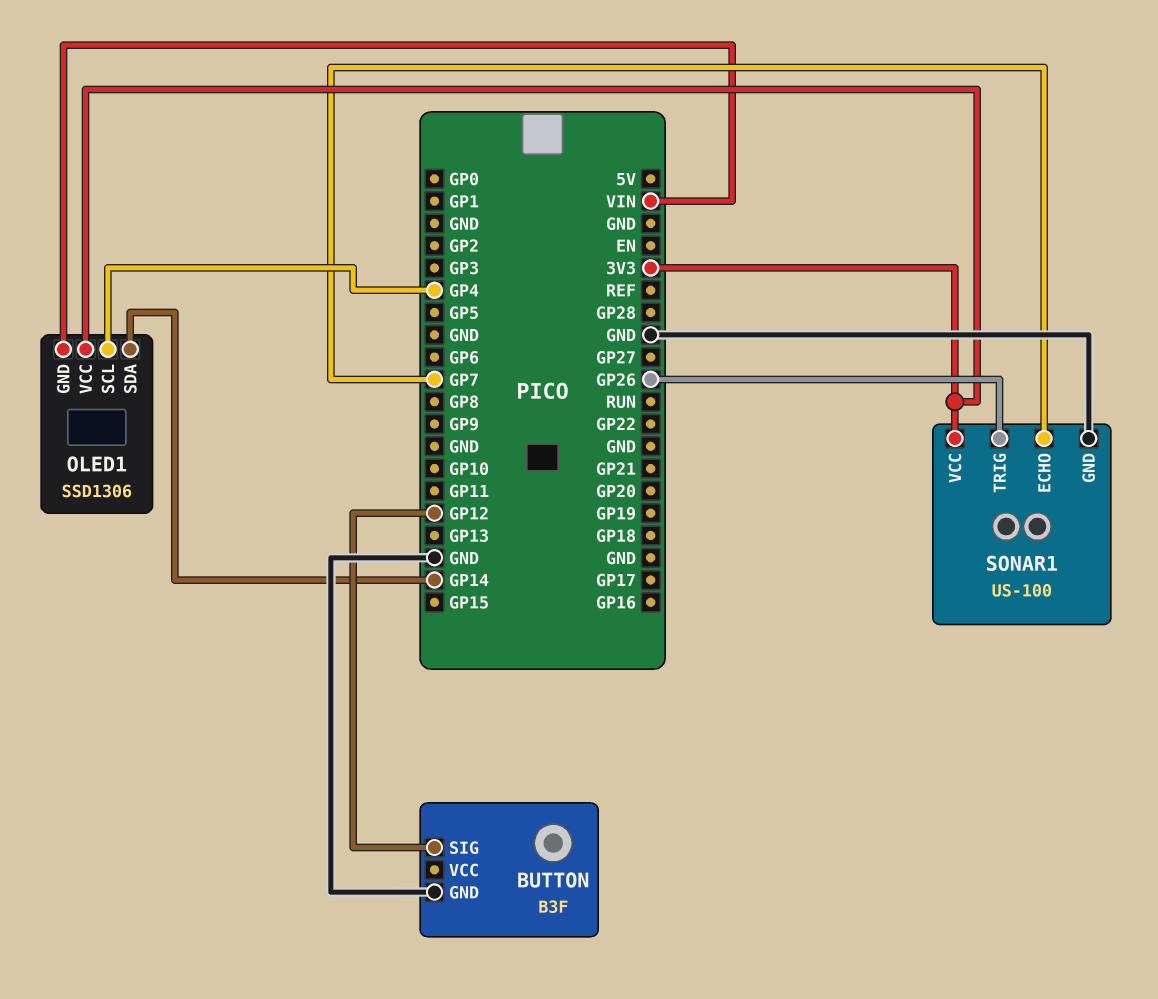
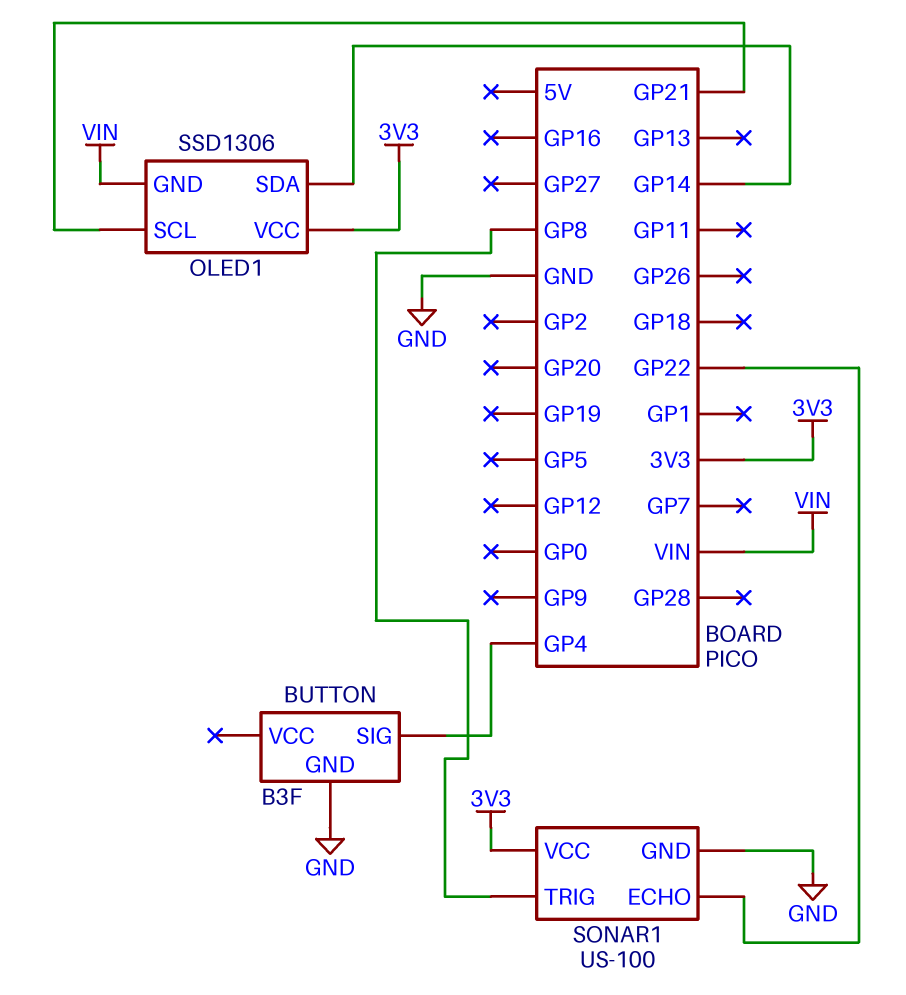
BUTTON pin SIG: GP12 -> GP4
OLED1 pin SCL: GP4 -> GP21
SONAR1 pin ECHO: GP7 -> GP22
SONAR1 pin TRIG: GP26 -> GP8

